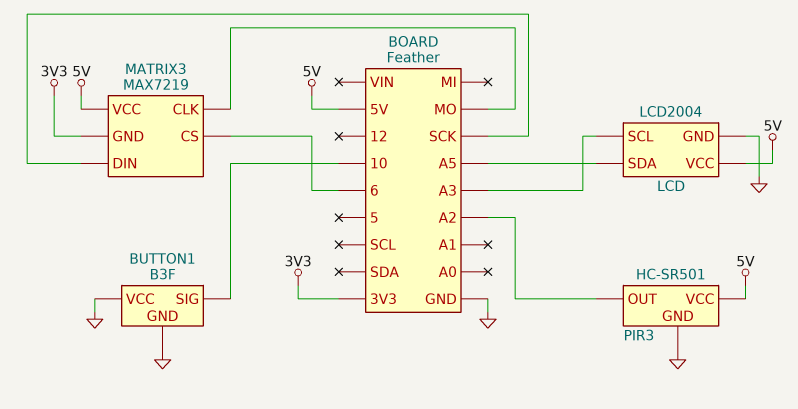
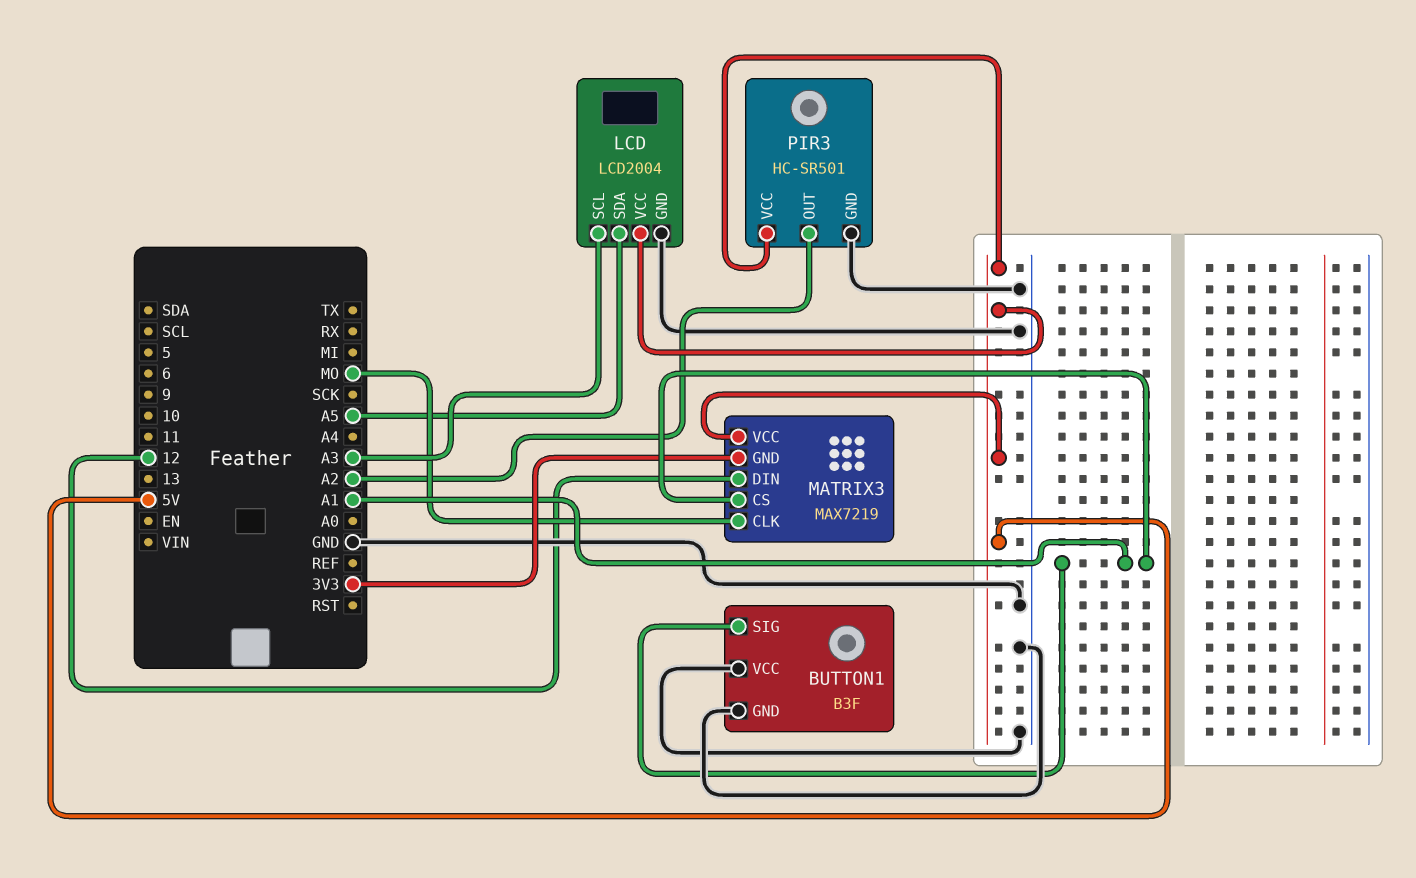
BUTTON1 pin SIG: 10 -> A1
MATRIX3 pin CS: 6 -> A1
MATRIX3 pin DIN: SCK -> 12

